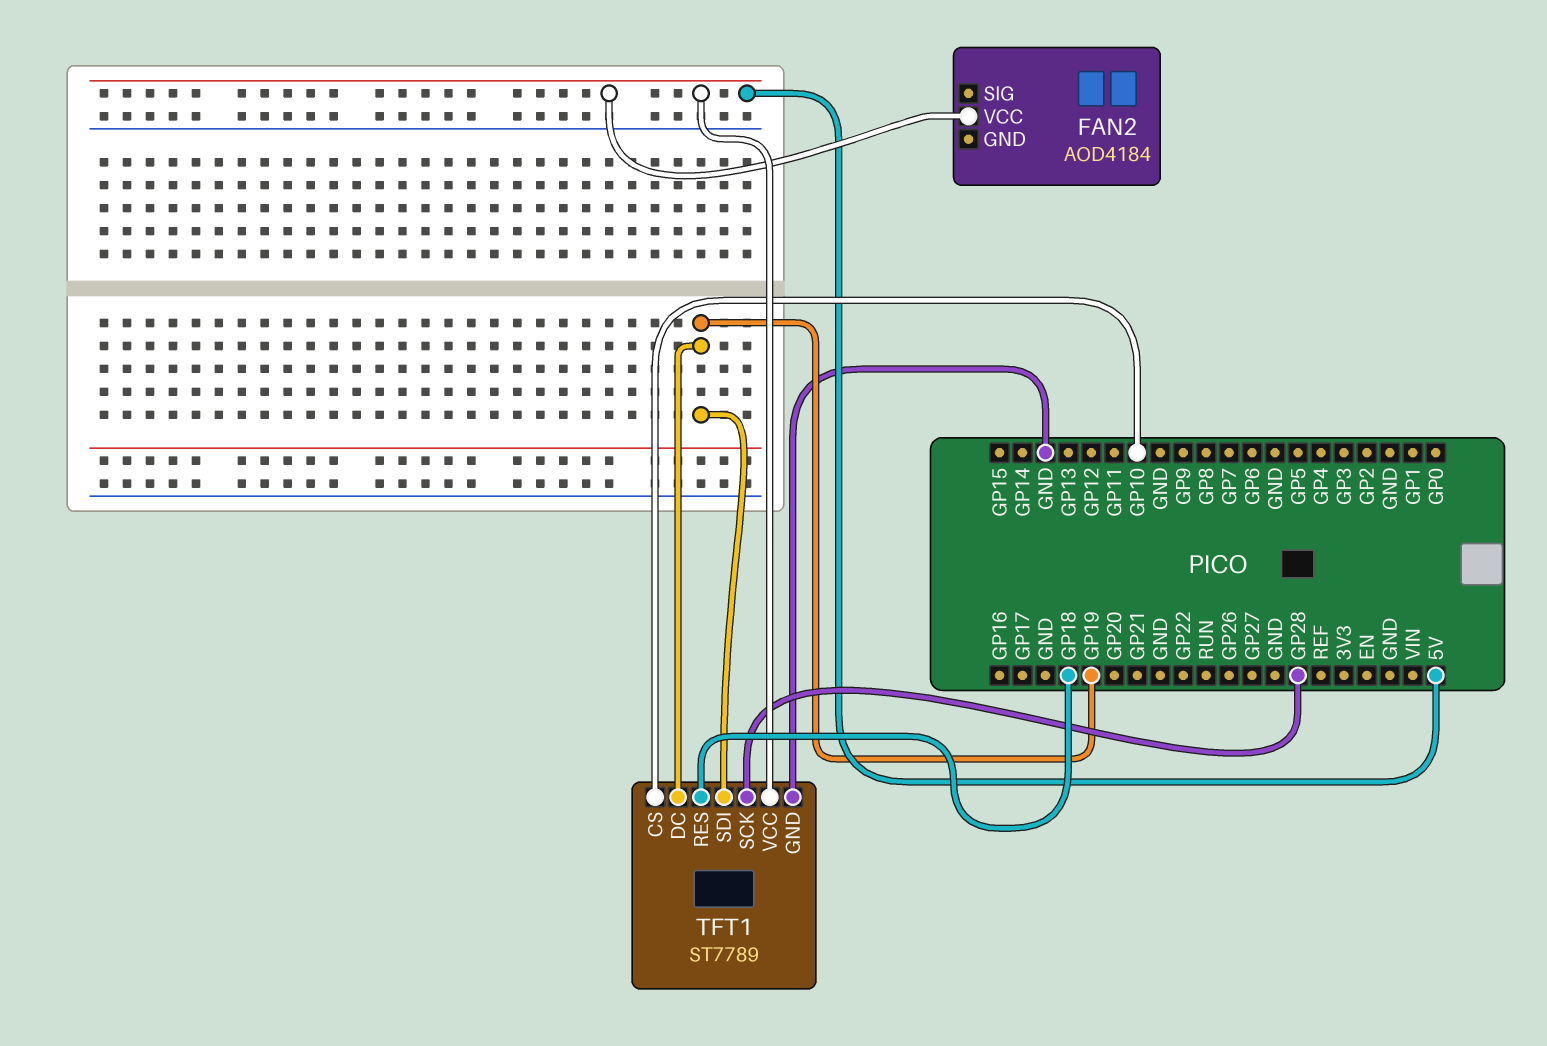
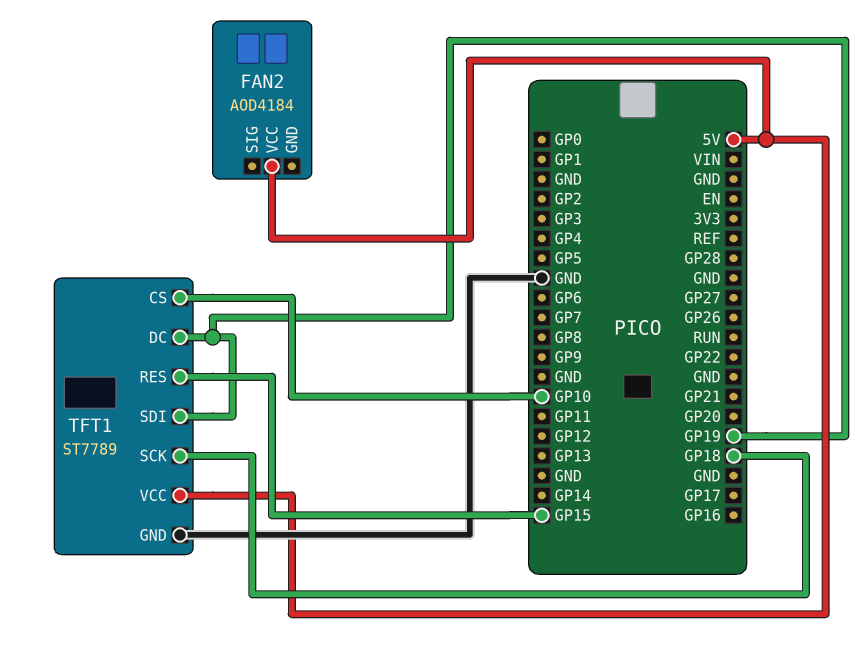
TFT1 pin RES: GP18 -> GP15
TFT1 pin SCK: GP28 -> GP18

